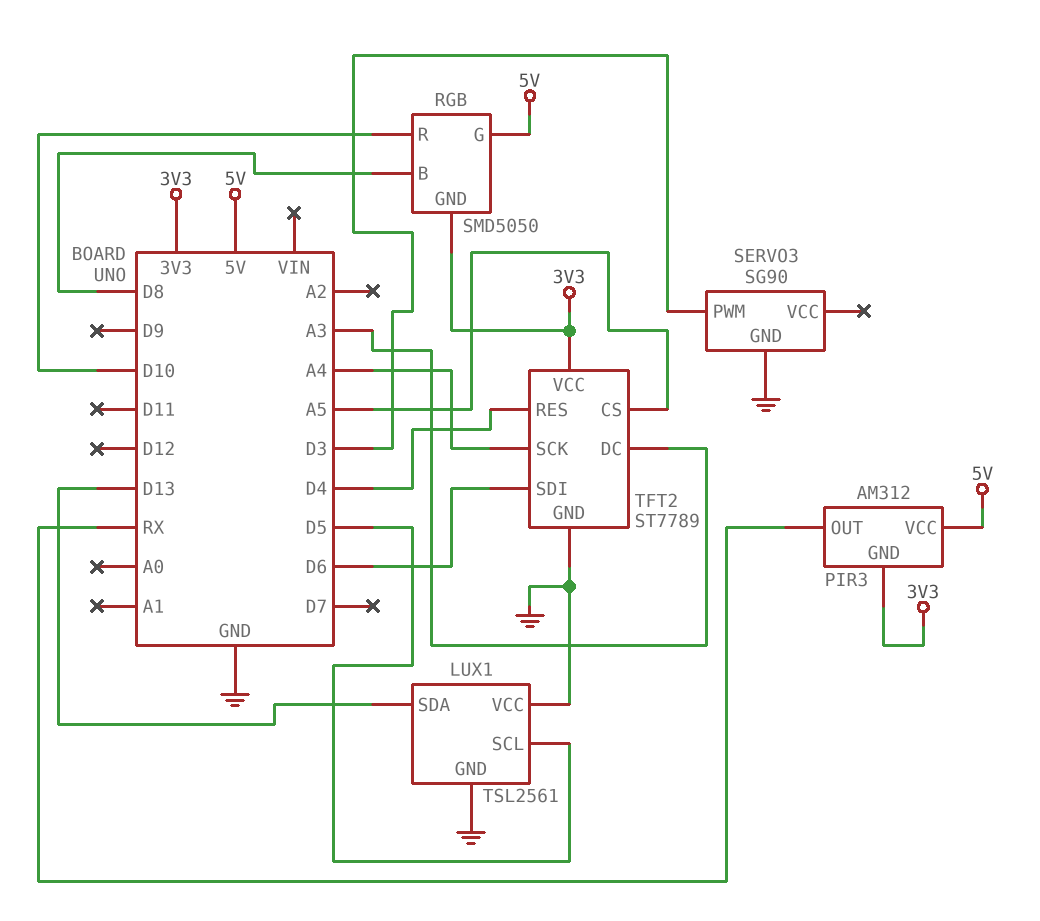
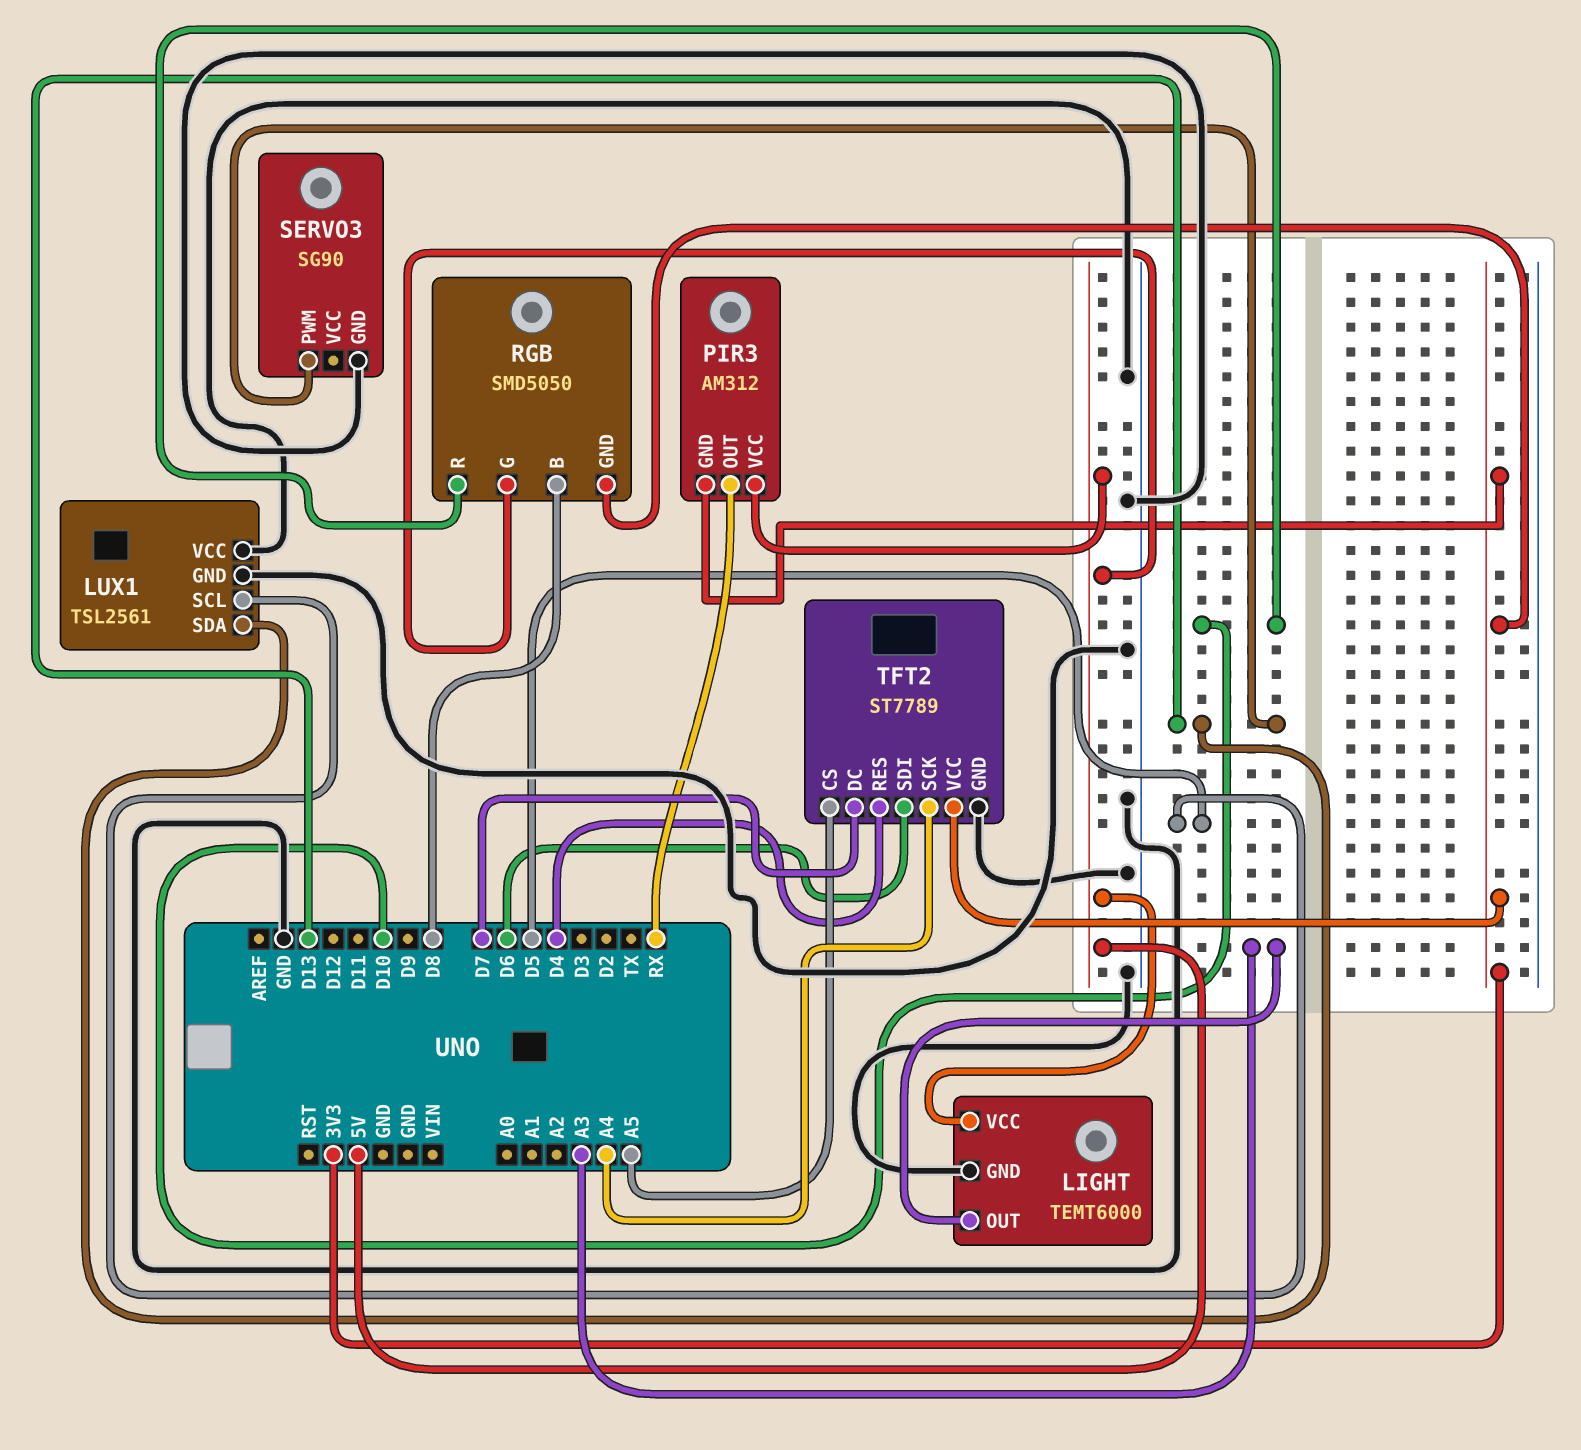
LIGHT: none -> TEMT6000
LIGHT pin GND: none -> GND
LIGHT pin OUT: none -> A3
LIGHT pin VCC: none -> 5V
SERVO3 pin PWM: D3 -> D13
TFT2 pin DC: A3 -> D7

